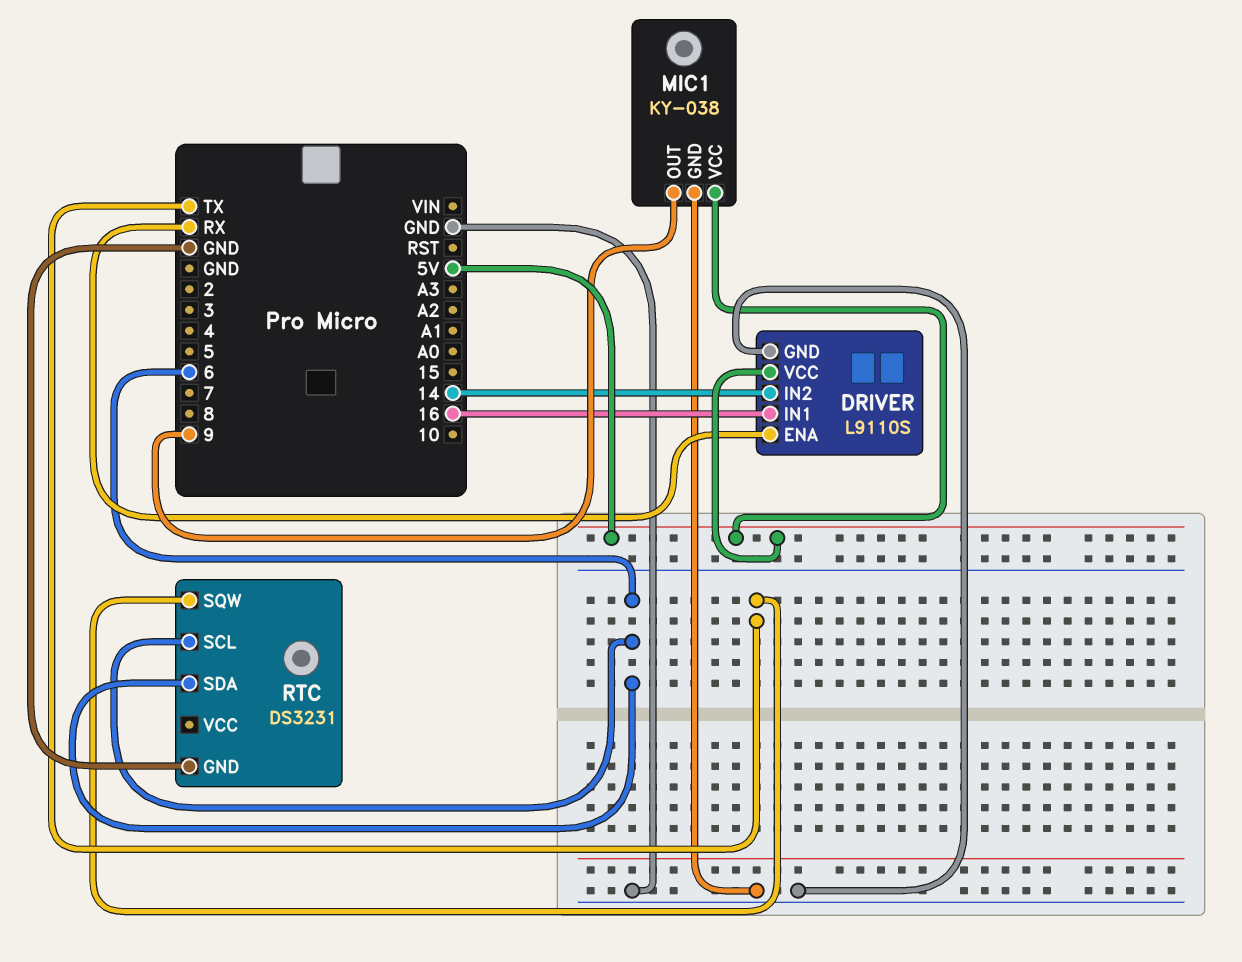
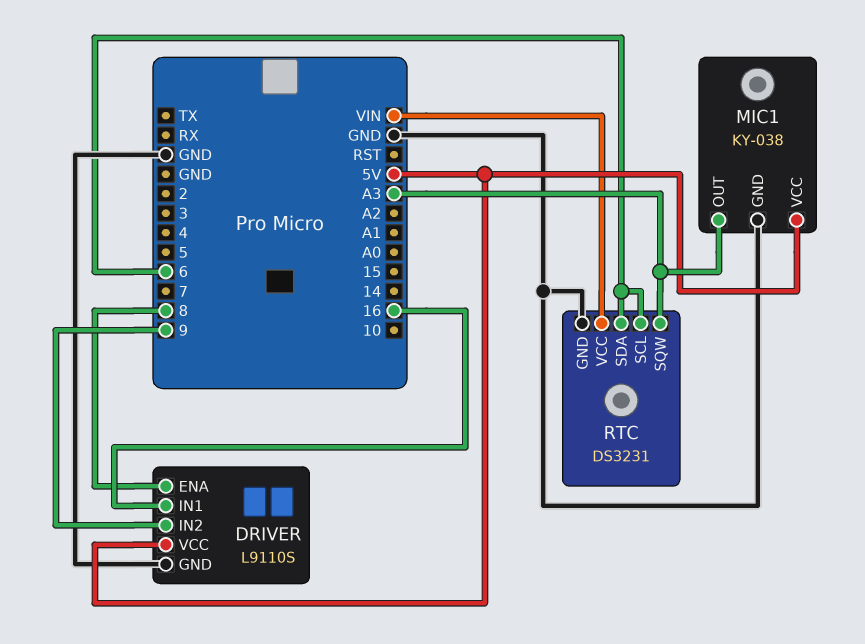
DRIVER pin ENA: RX -> 8
DRIVER pin IN2: 14 -> 9
MIC1 pin OUT: 9 -> A3
RTC pin SQW: TX -> A3
RTC pin VCC: none -> VIN

